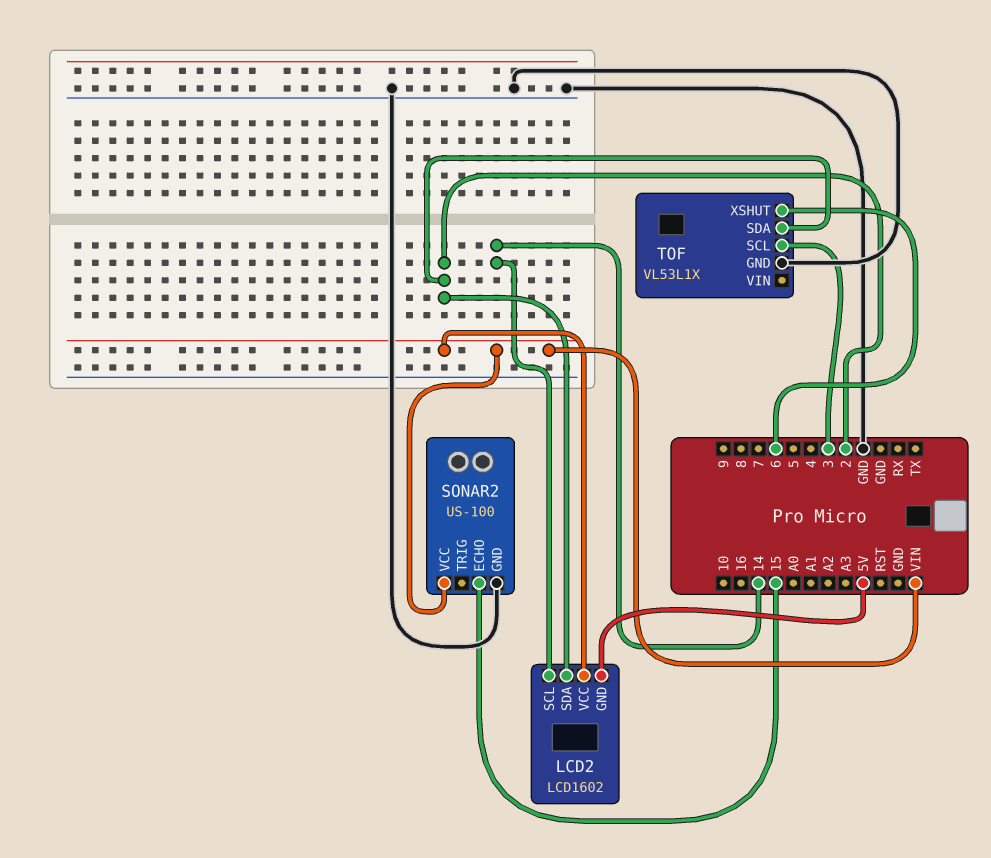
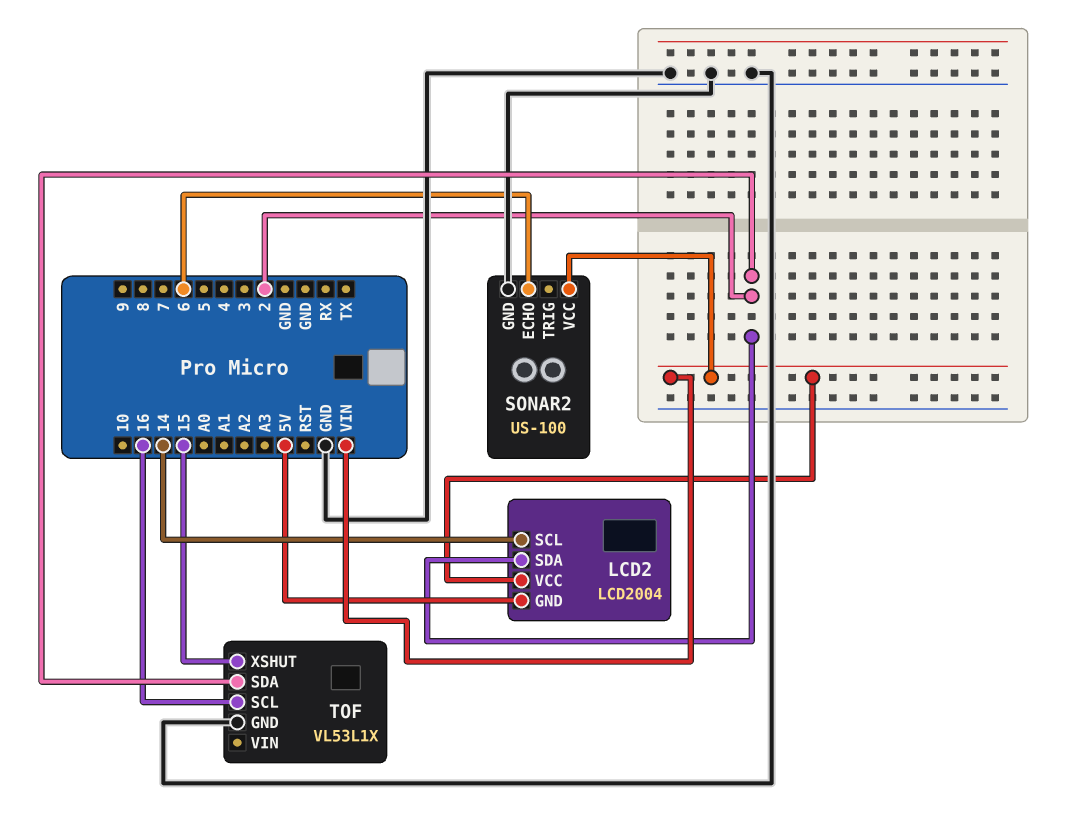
LCD2: LCD1602 -> LCD2004
SONAR2 pin ECHO: 15 -> 6
TOF pin SCL: 3 -> 16
TOF pin XSHUT: 6 -> 15

